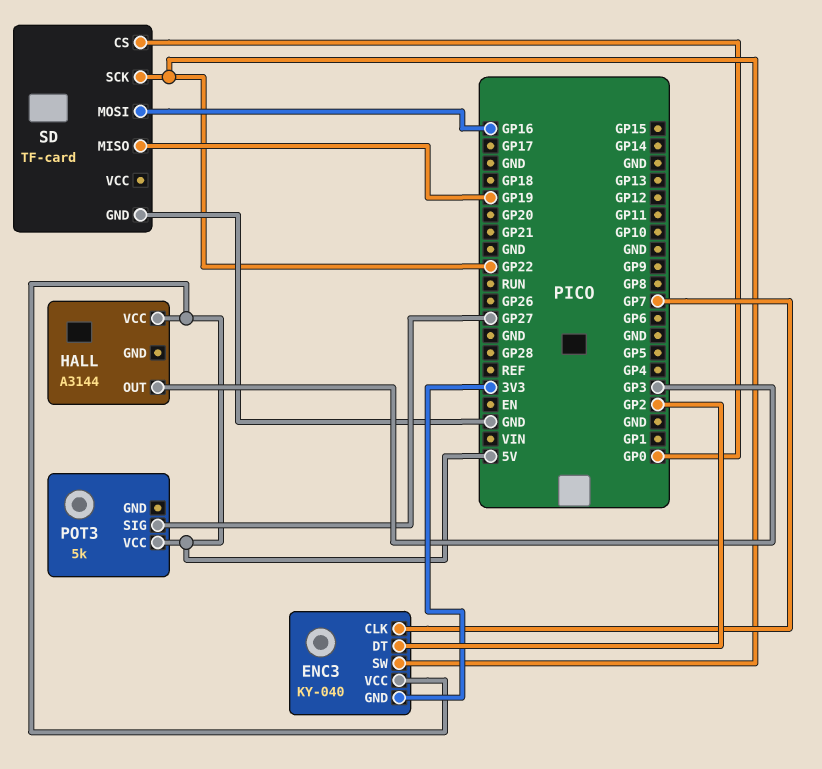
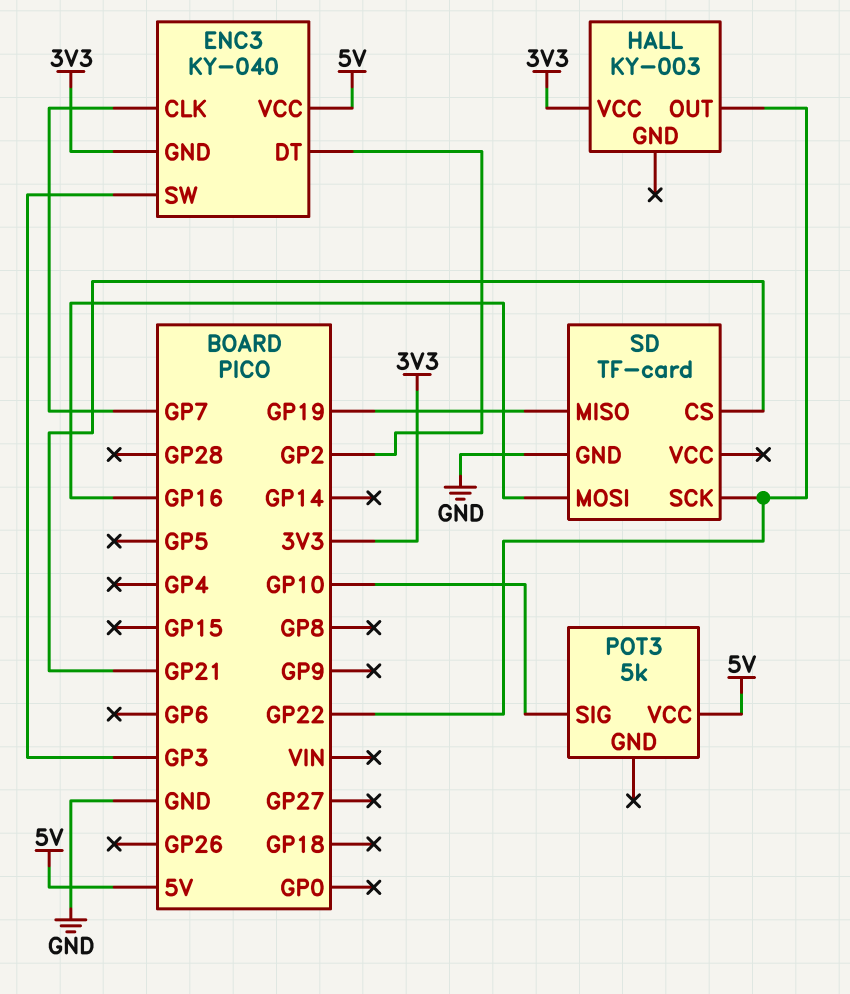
ENC3 pin SW: GP22 -> GP3
HALL: A3144 -> KY-003
HALL pin OUT: GP3 -> GP22
HALL pin VCC: 5V -> 3V3
POT3 pin SIG: GP27 -> GP10
SD pin CS: GP0 -> GP21

